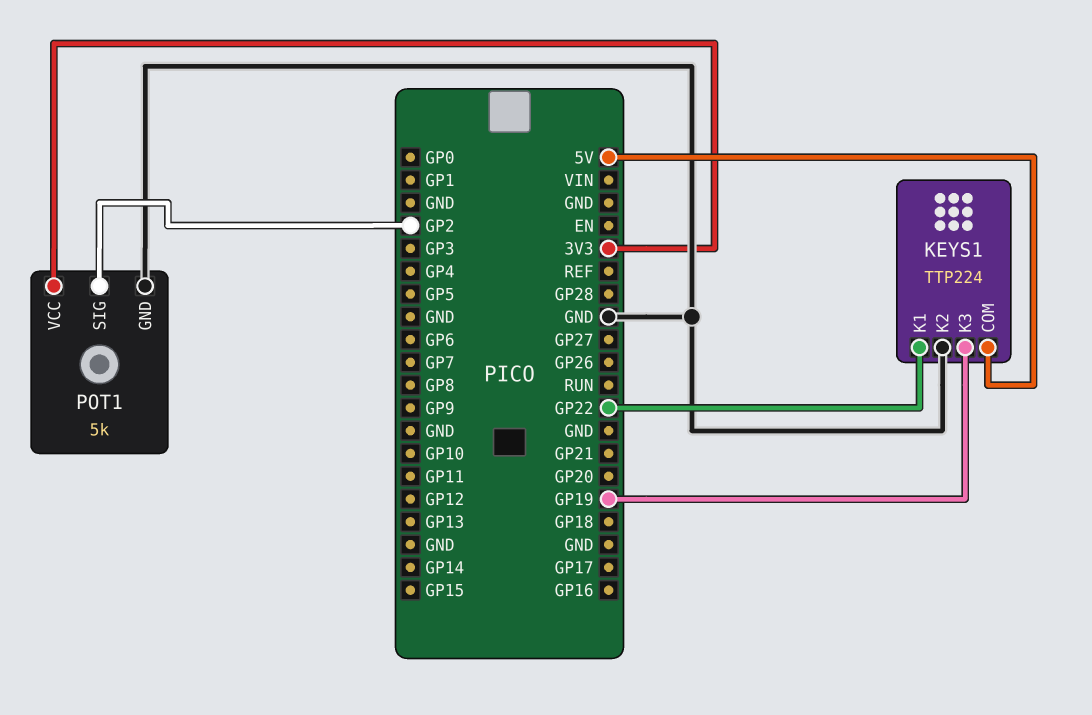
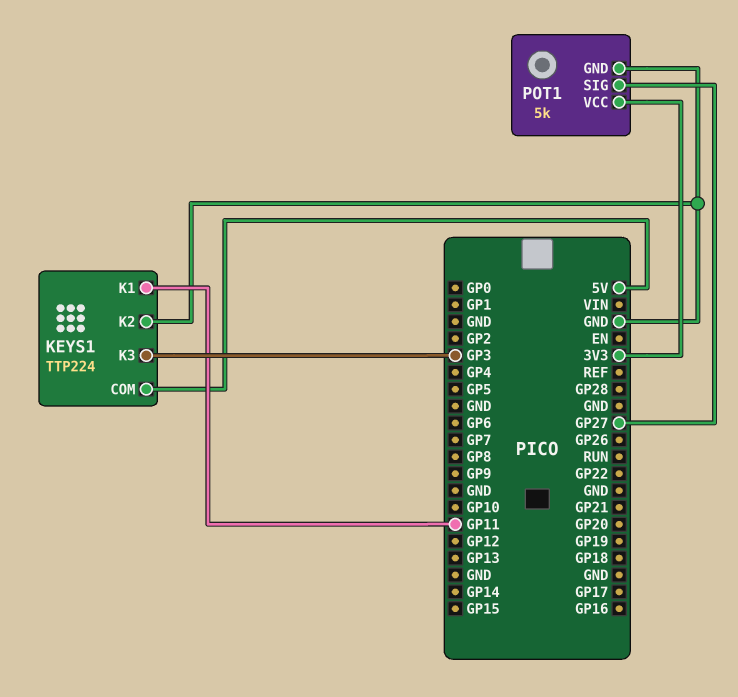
KEYS1 pin K1: GP22 -> GP11
KEYS1 pin K3: GP19 -> GP3
POT1 pin SIG: GP2 -> GP27

